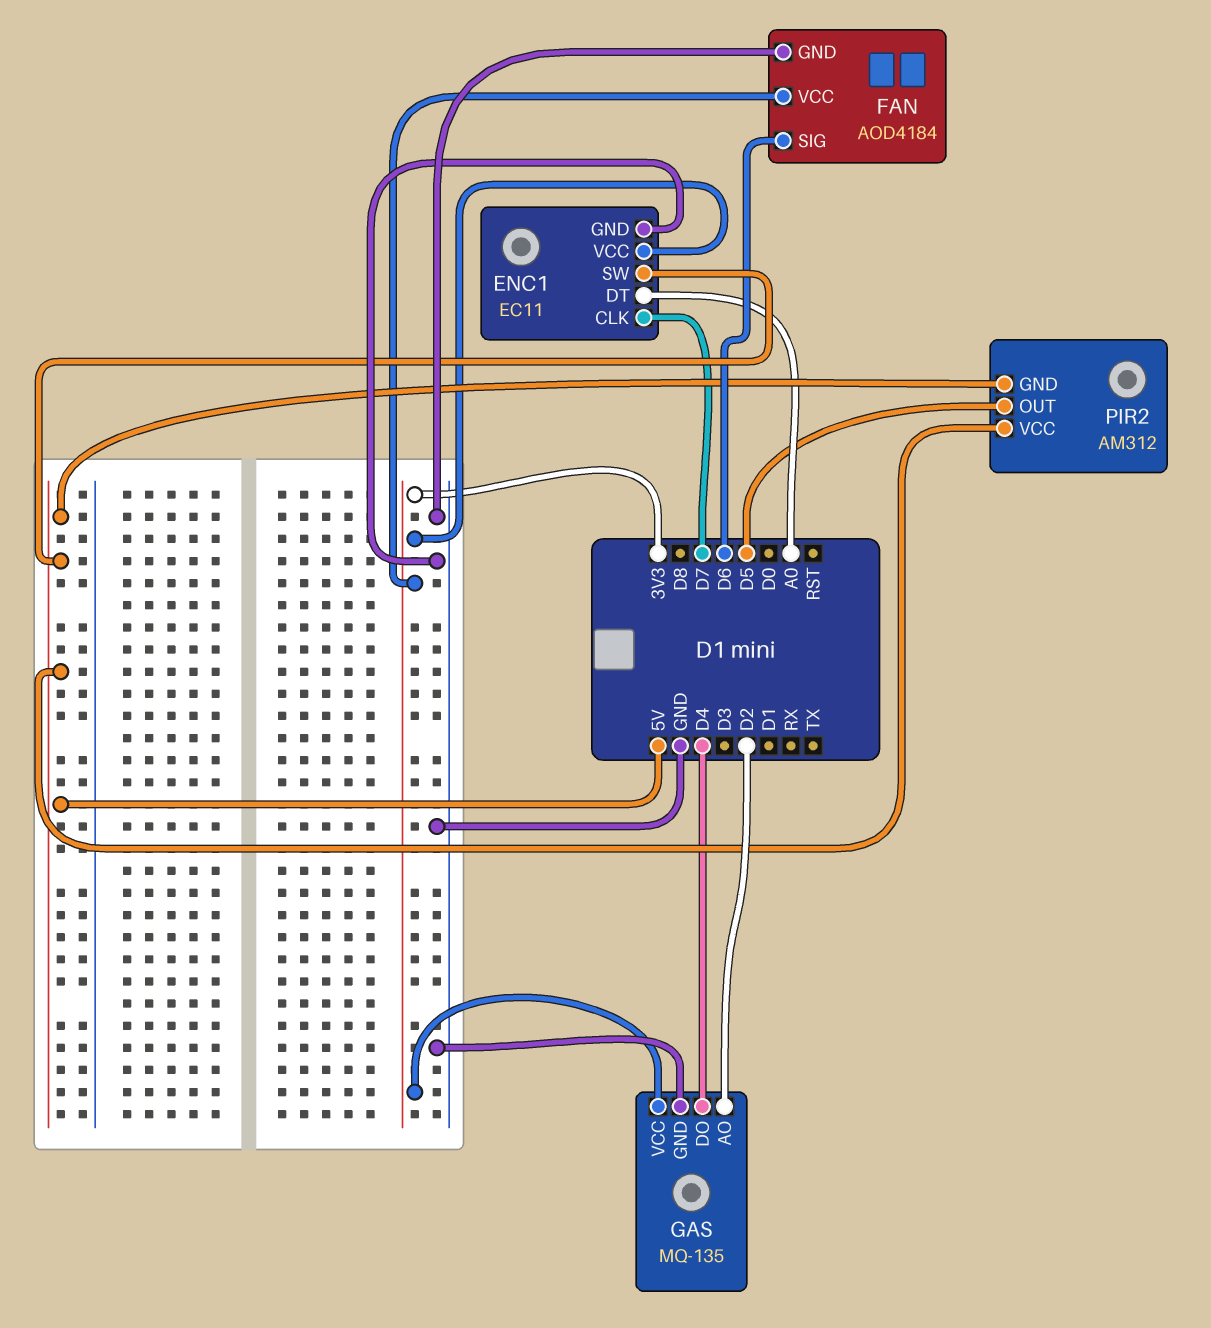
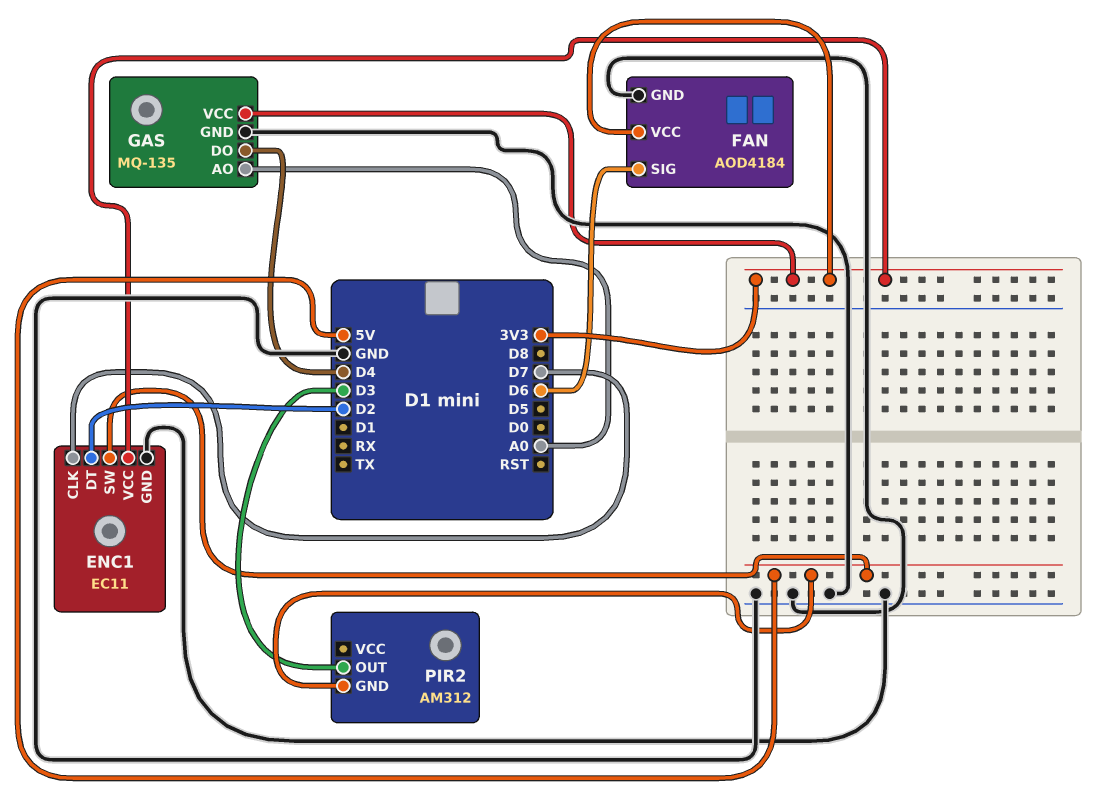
ENC1 pin DT: A0 -> D2
GAS pin AO: D2 -> A0
PIR2 pin OUT: D5 -> D3
PIR2 pin VCC: 5V -> none

